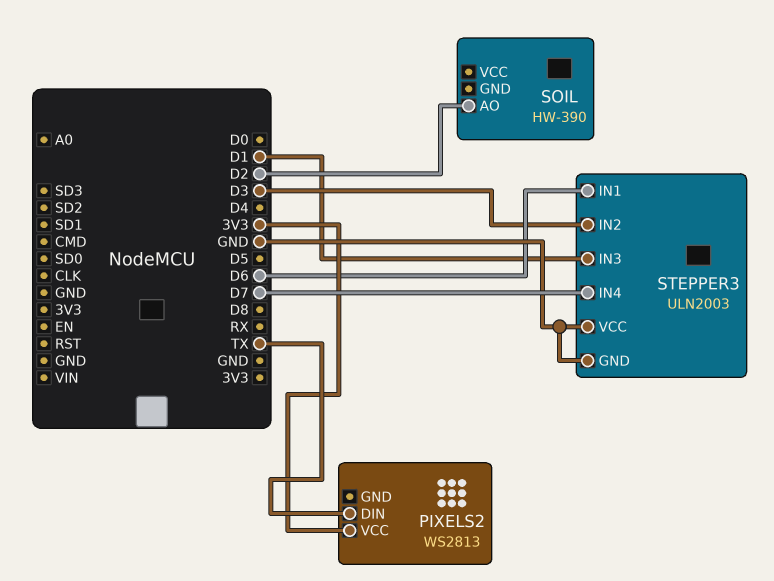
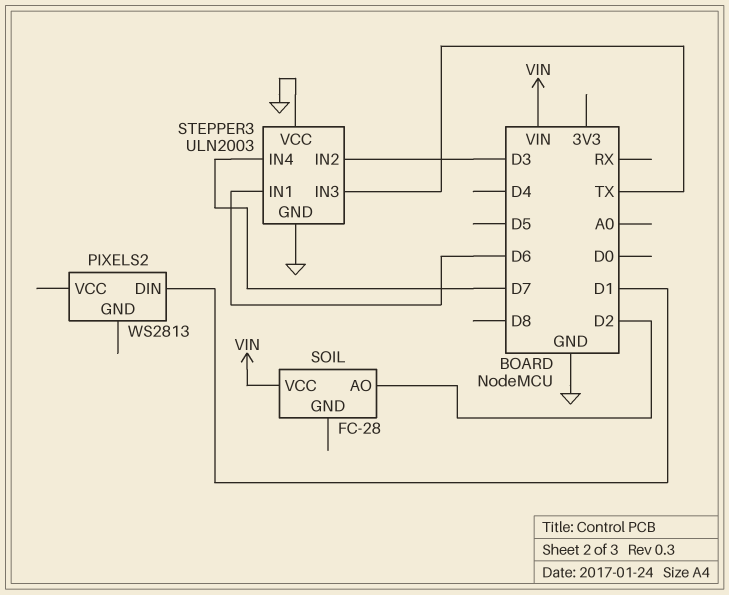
PIXELS2 pin DIN: TX -> D1
PIXELS2 pin VCC: 3V3 -> none
SOIL: HW-390 -> FC-28
SOIL pin VCC: none -> VIN
STEPPER3 pin IN3: D1 -> TX

